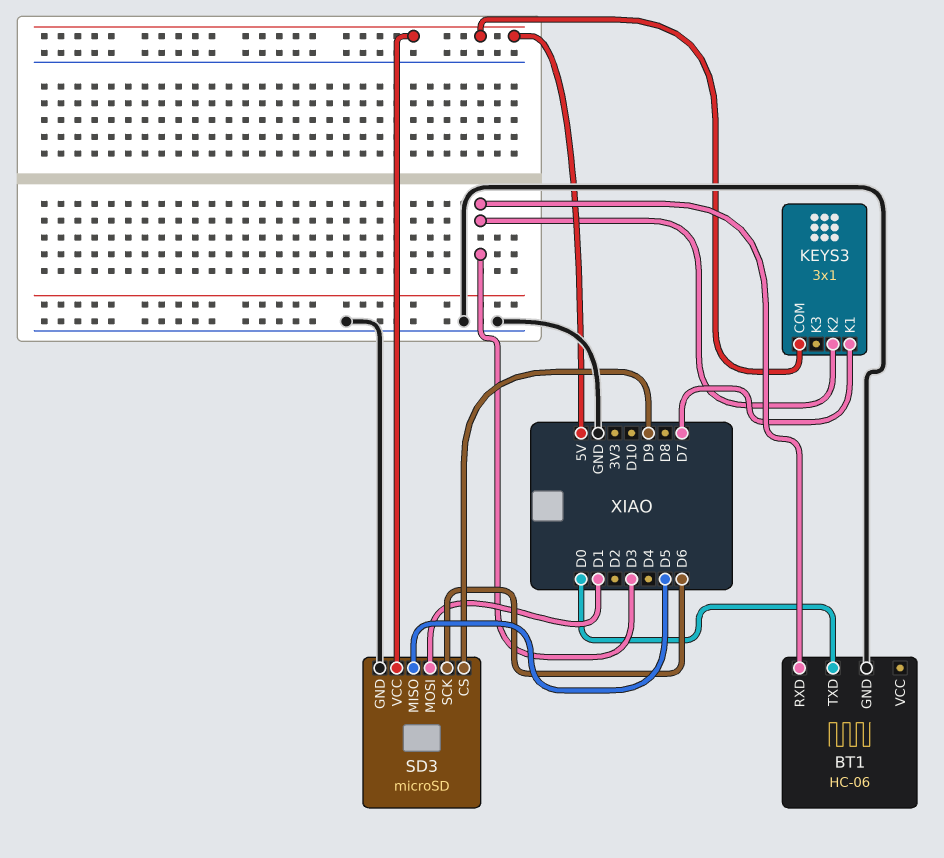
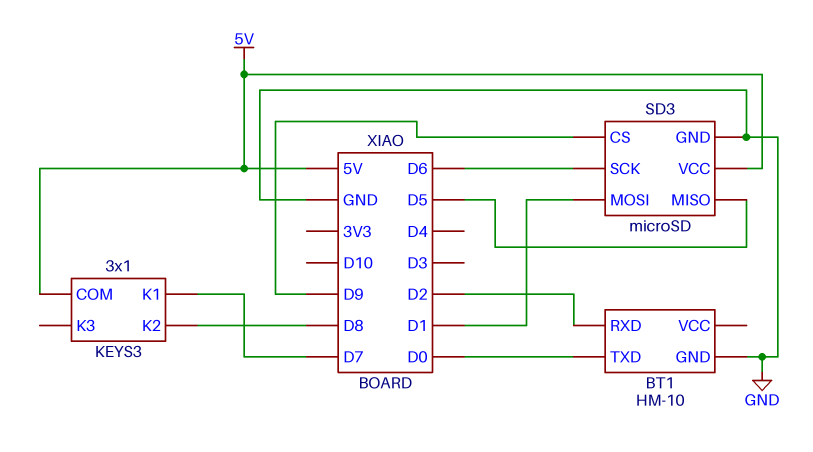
BT1: HC-06 -> HM-10
BT1 pin RXD: D3 -> D2
KEYS3 pin K2: D3 -> D8

